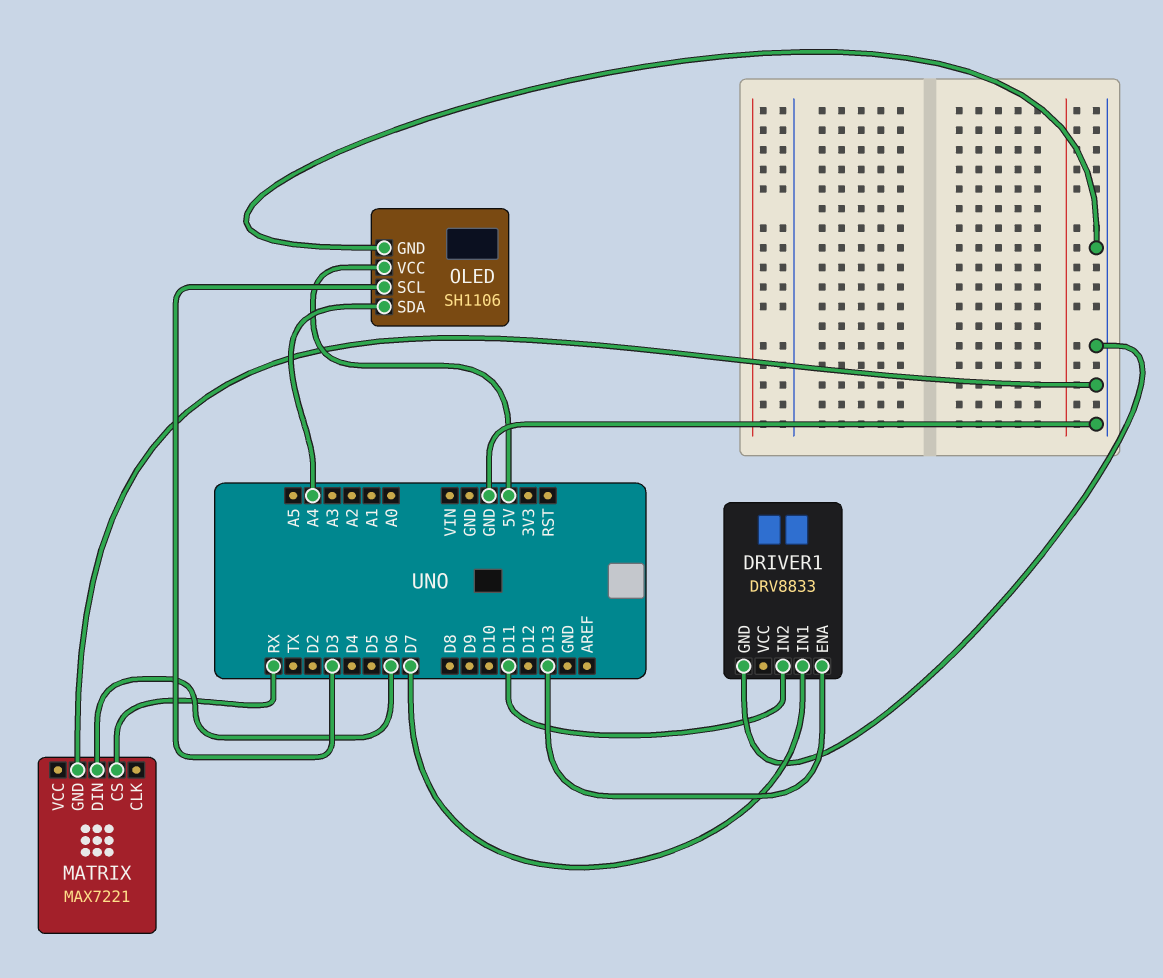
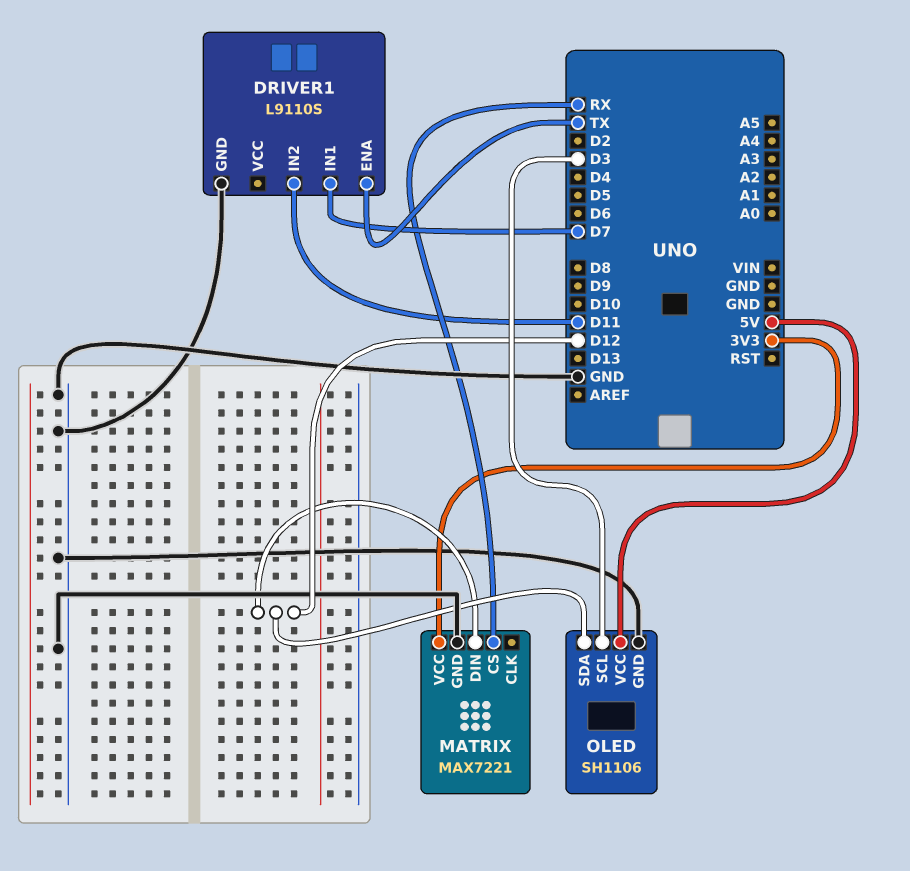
DRIVER1: DRV8833 -> L9110S
DRIVER1 pin ENA: D13 -> TX
MATRIX pin DIN: D6 -> D12
MATRIX pin VCC: none -> 3V3
OLED pin SDA: A4 -> D12

